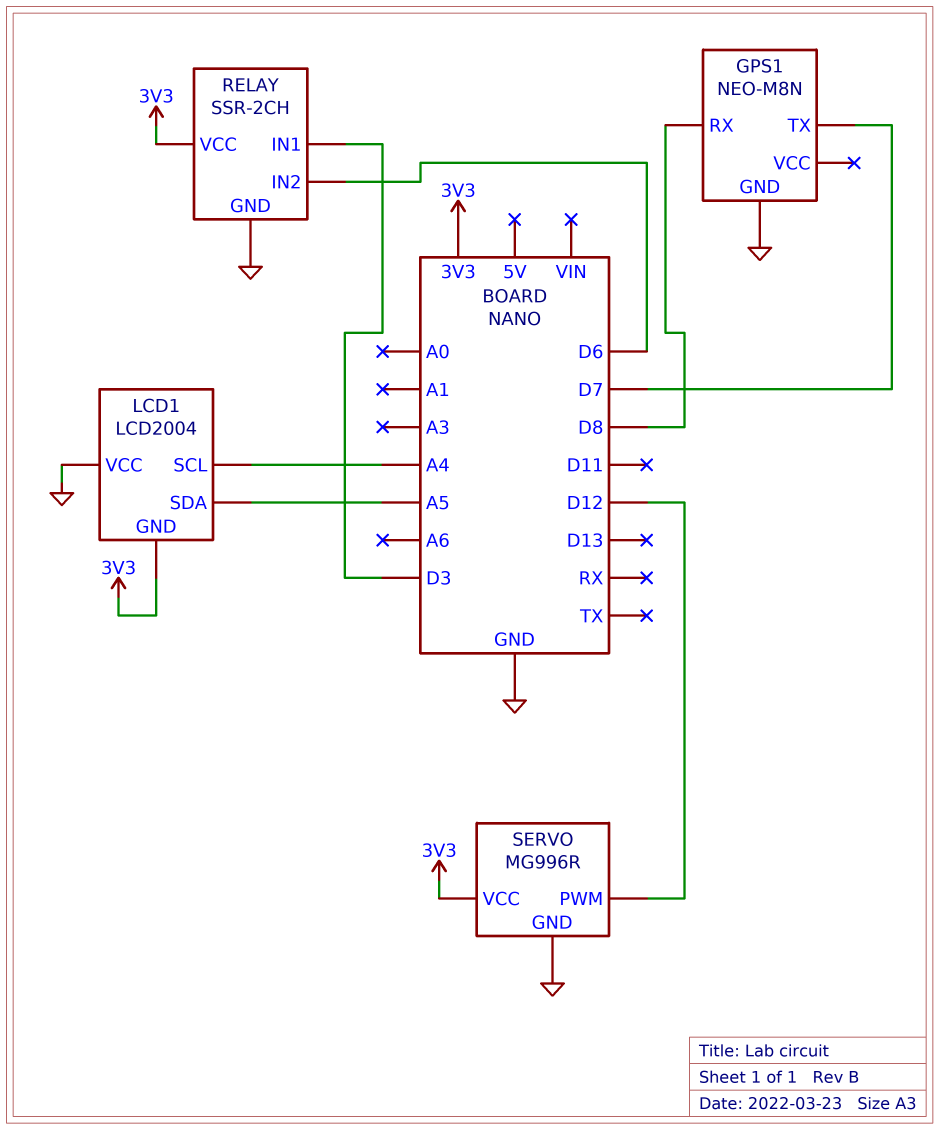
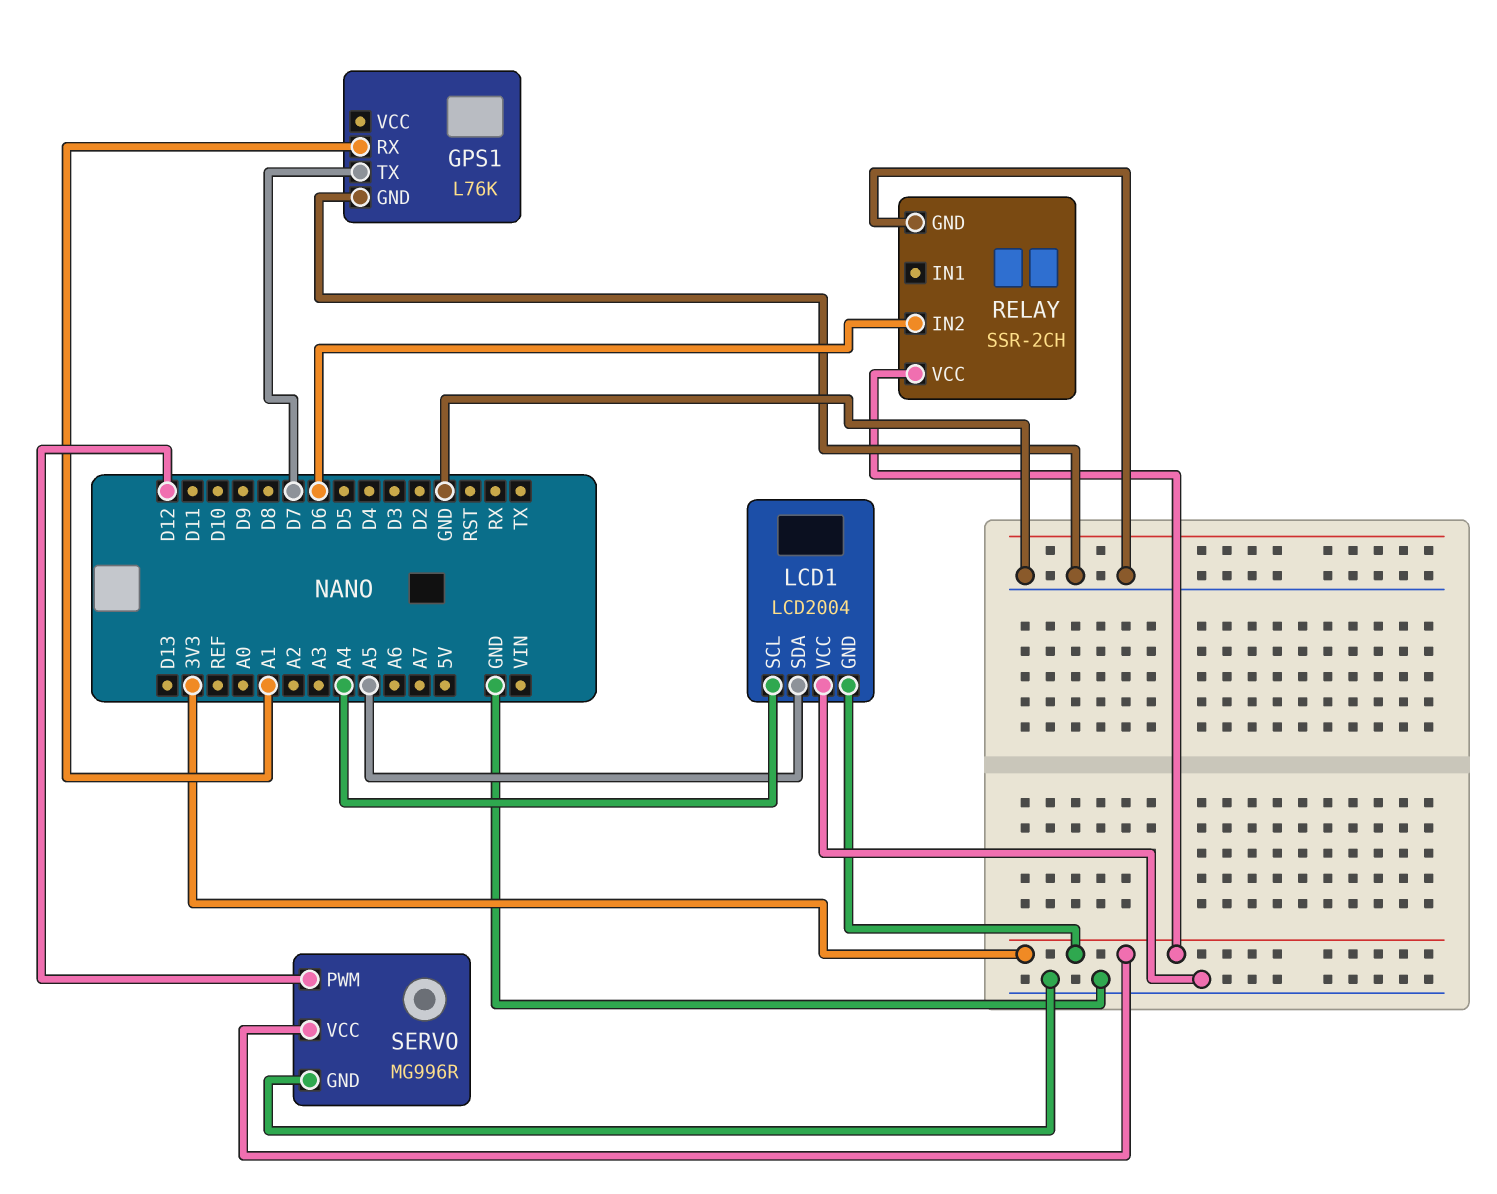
GPS1: NEO-M8N -> L76K
GPS1 pin RX: D8 -> A1
RELAY pin IN1: D3 -> none

